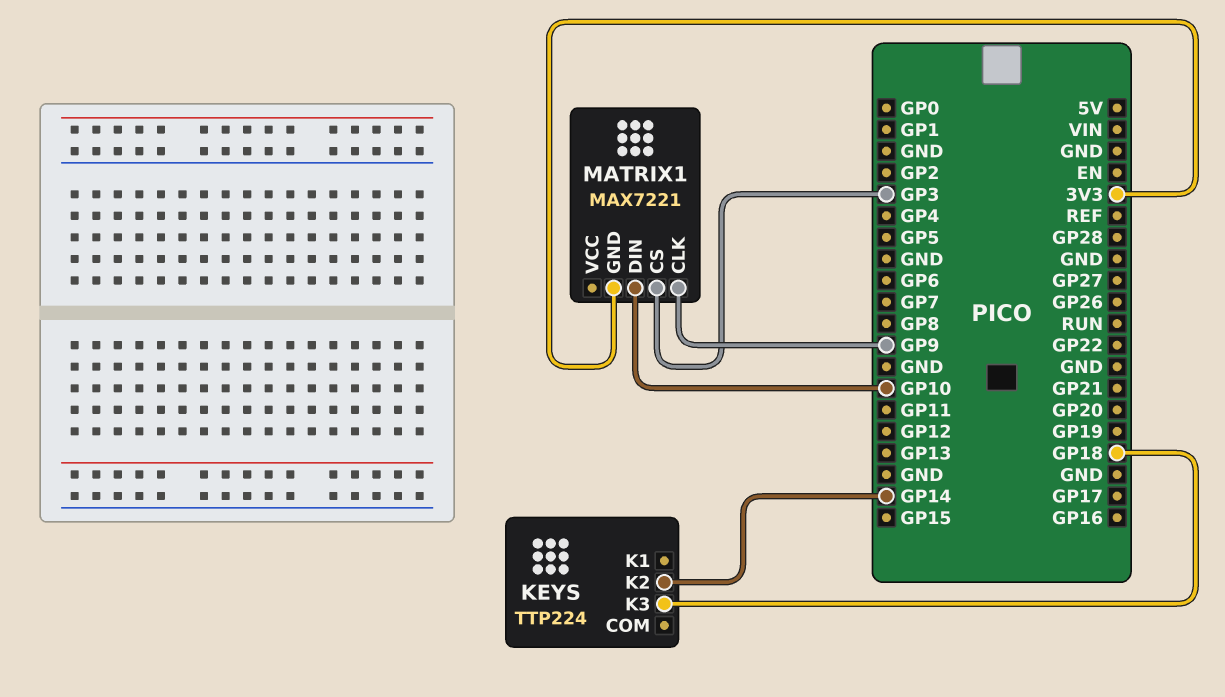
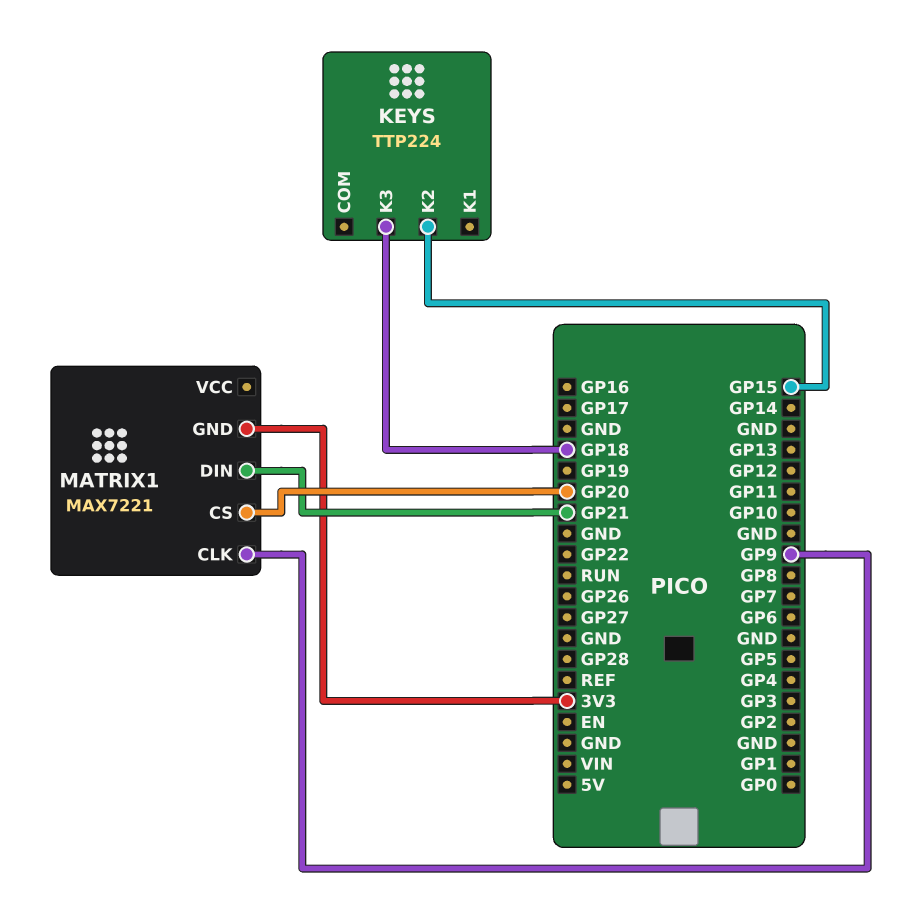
KEYS pin K2: GP14 -> GP15
MATRIX1 pin CS: GP3 -> GP20
MATRIX1 pin DIN: GP10 -> GP21

